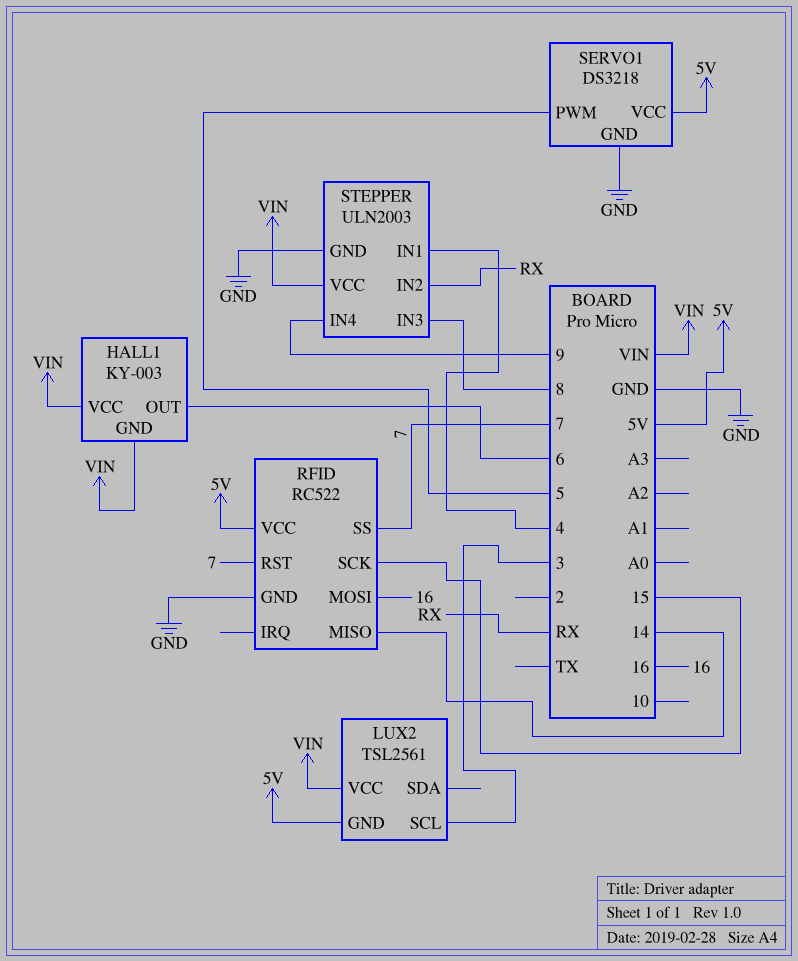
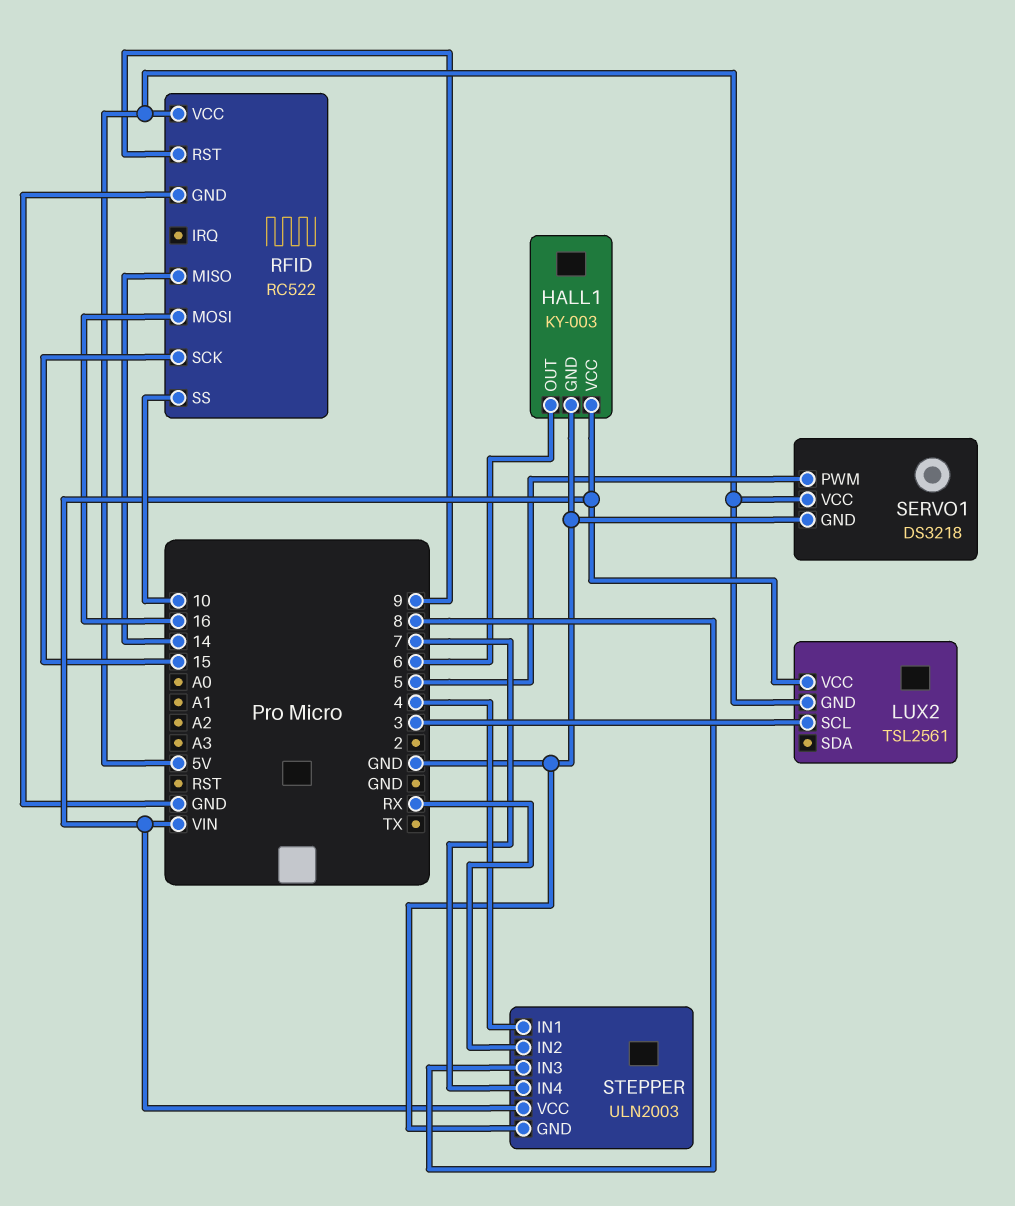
HALL1 pin GND: VIN -> GND
RFID pin RST: 7 -> 9
RFID pin SS: 7 -> 10
STEPPER pin IN4: 9 -> 7

